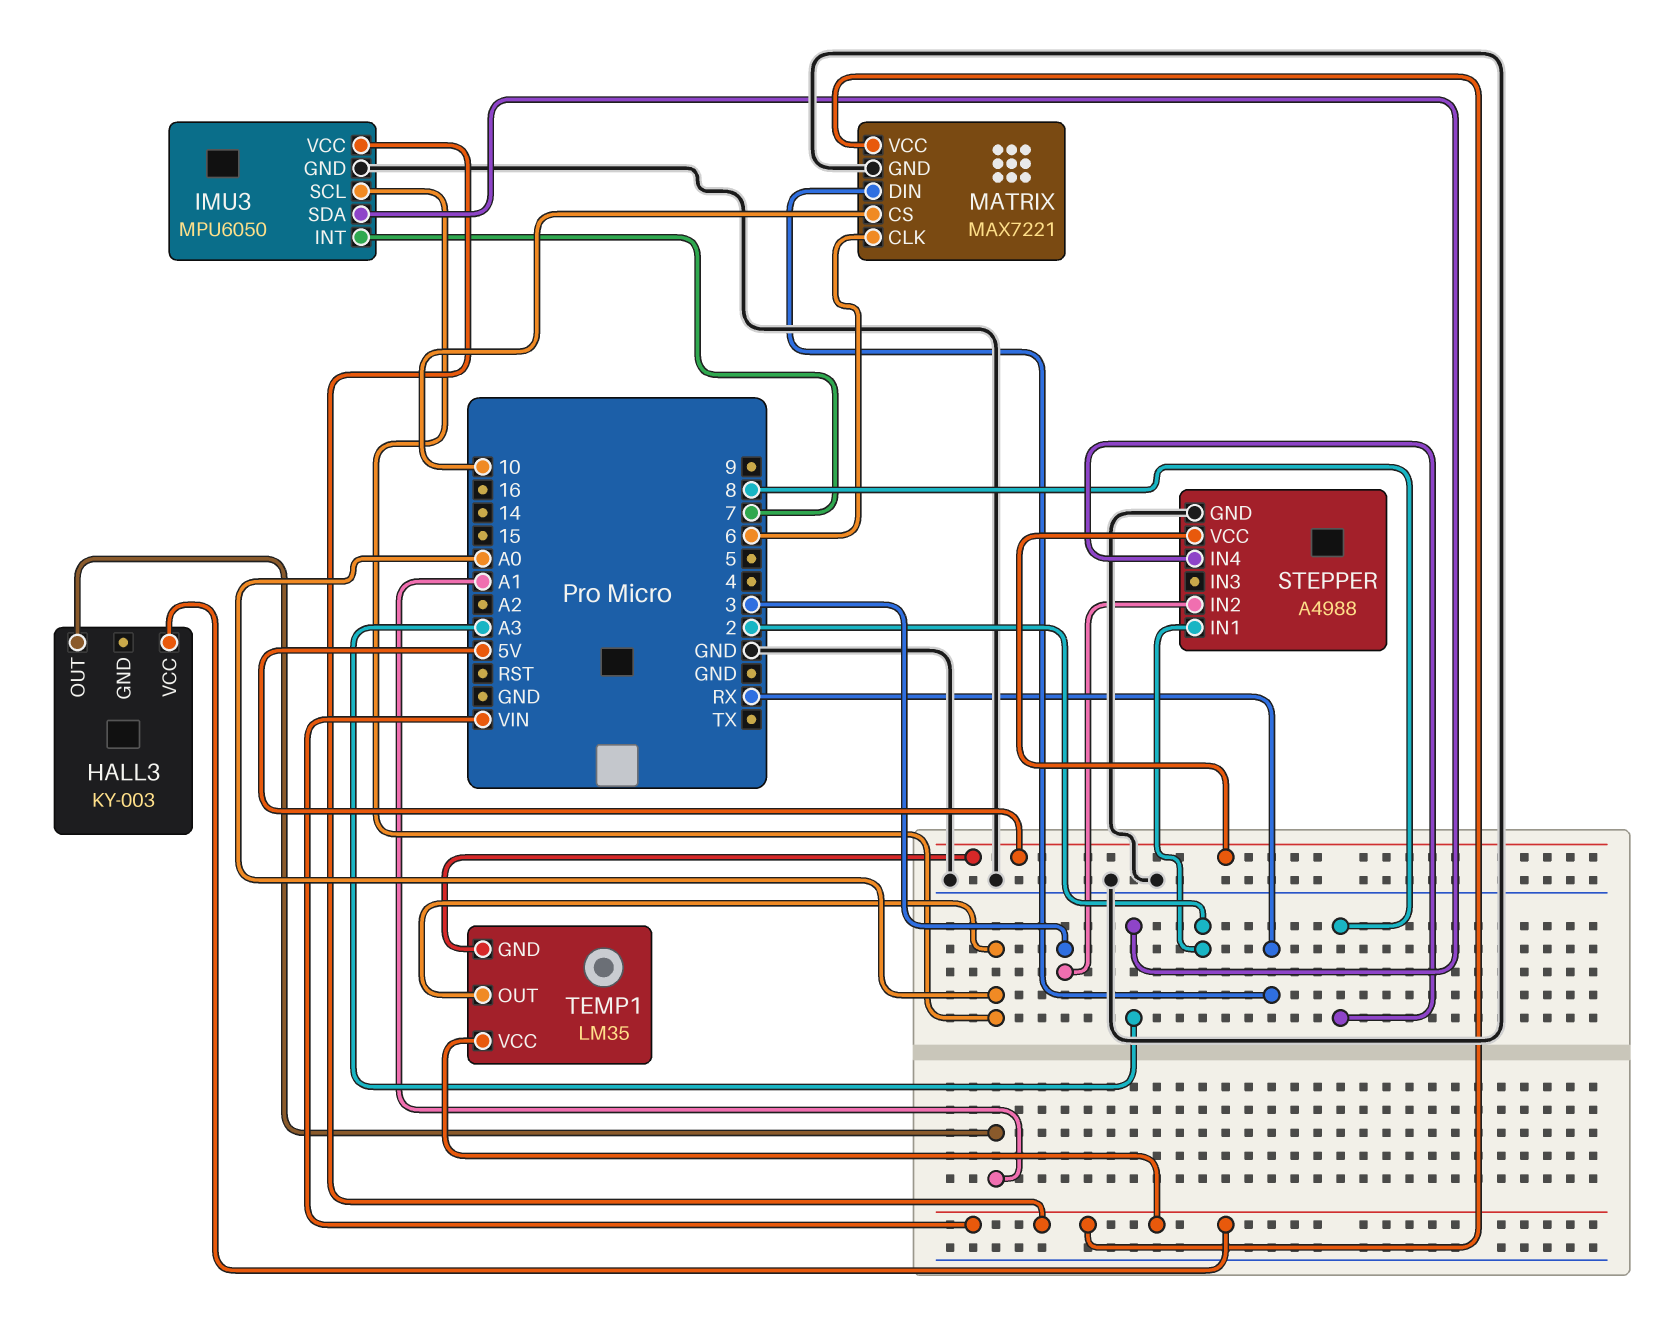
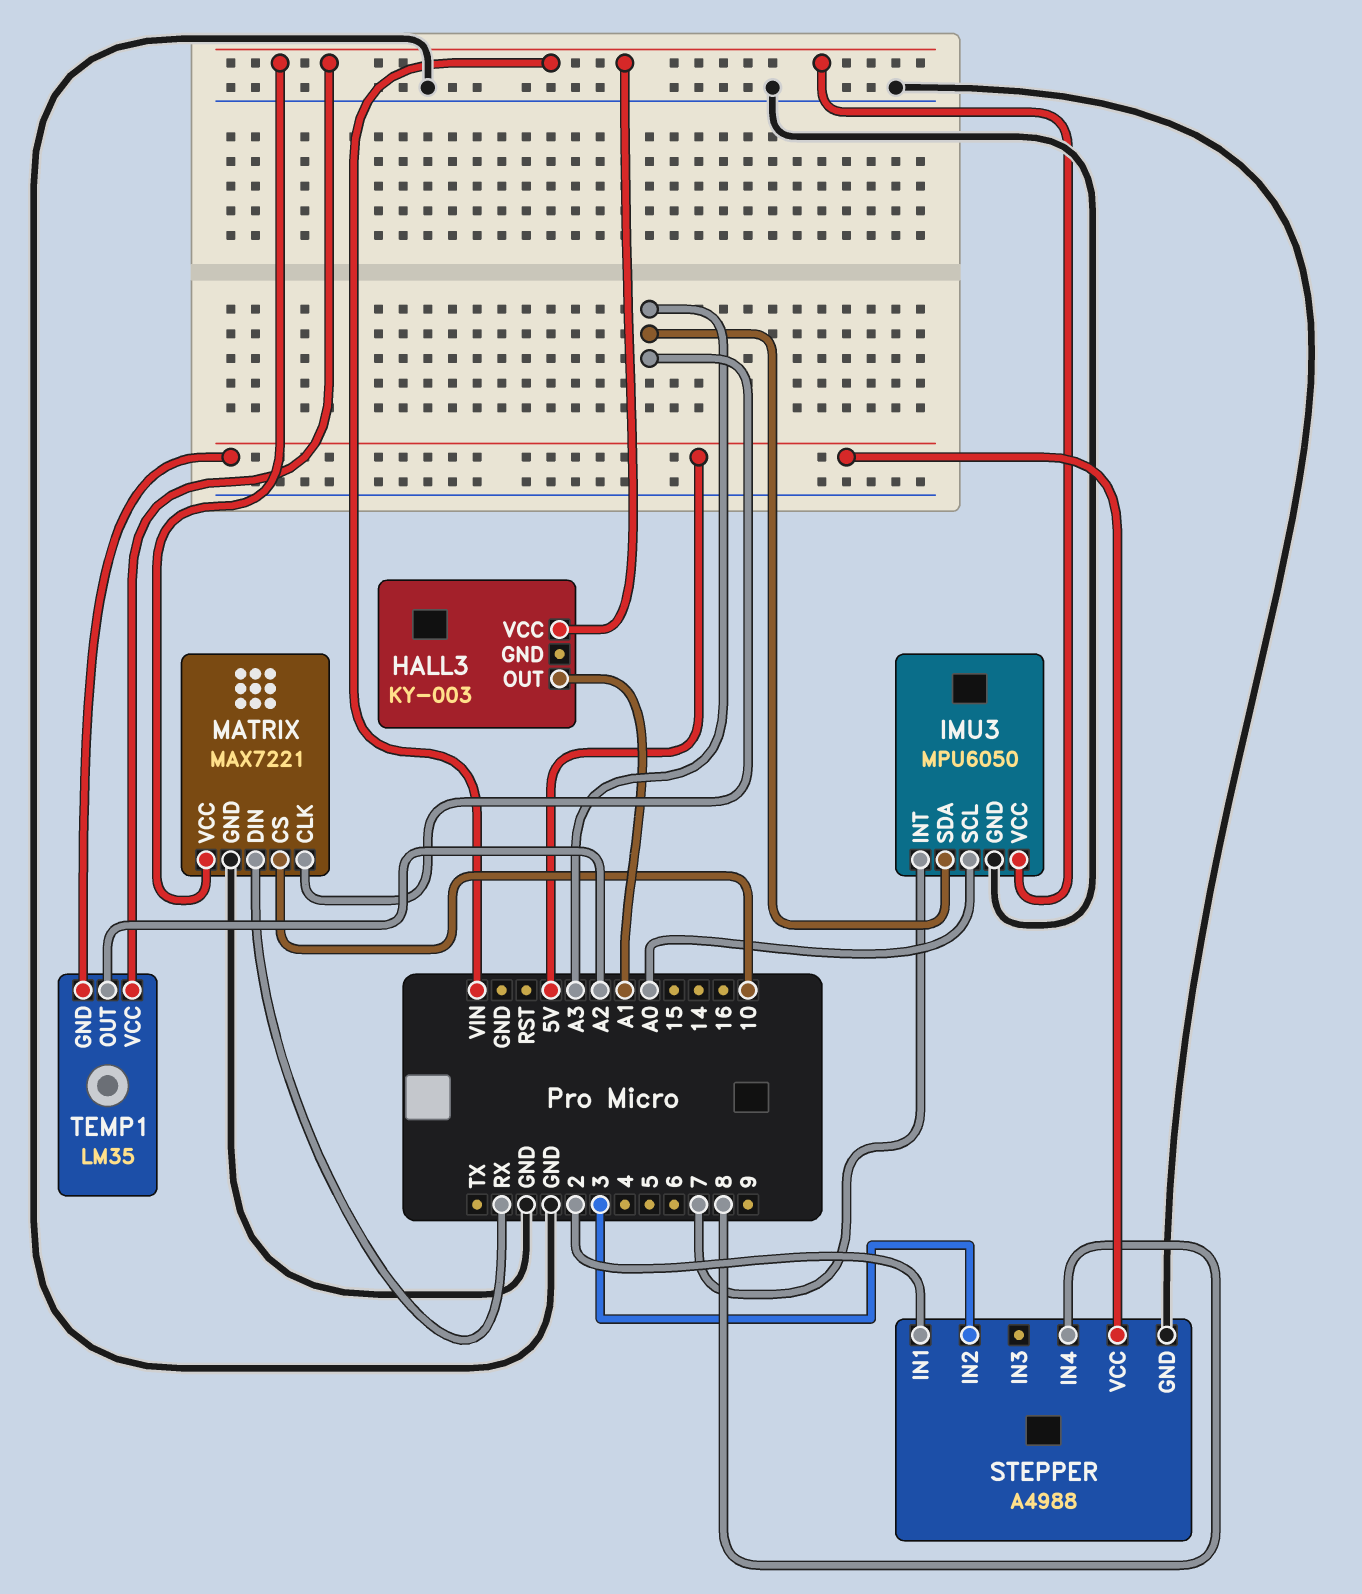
MATRIX pin CLK: 6 -> A3
TEMP1 pin OUT: A0 -> A2

